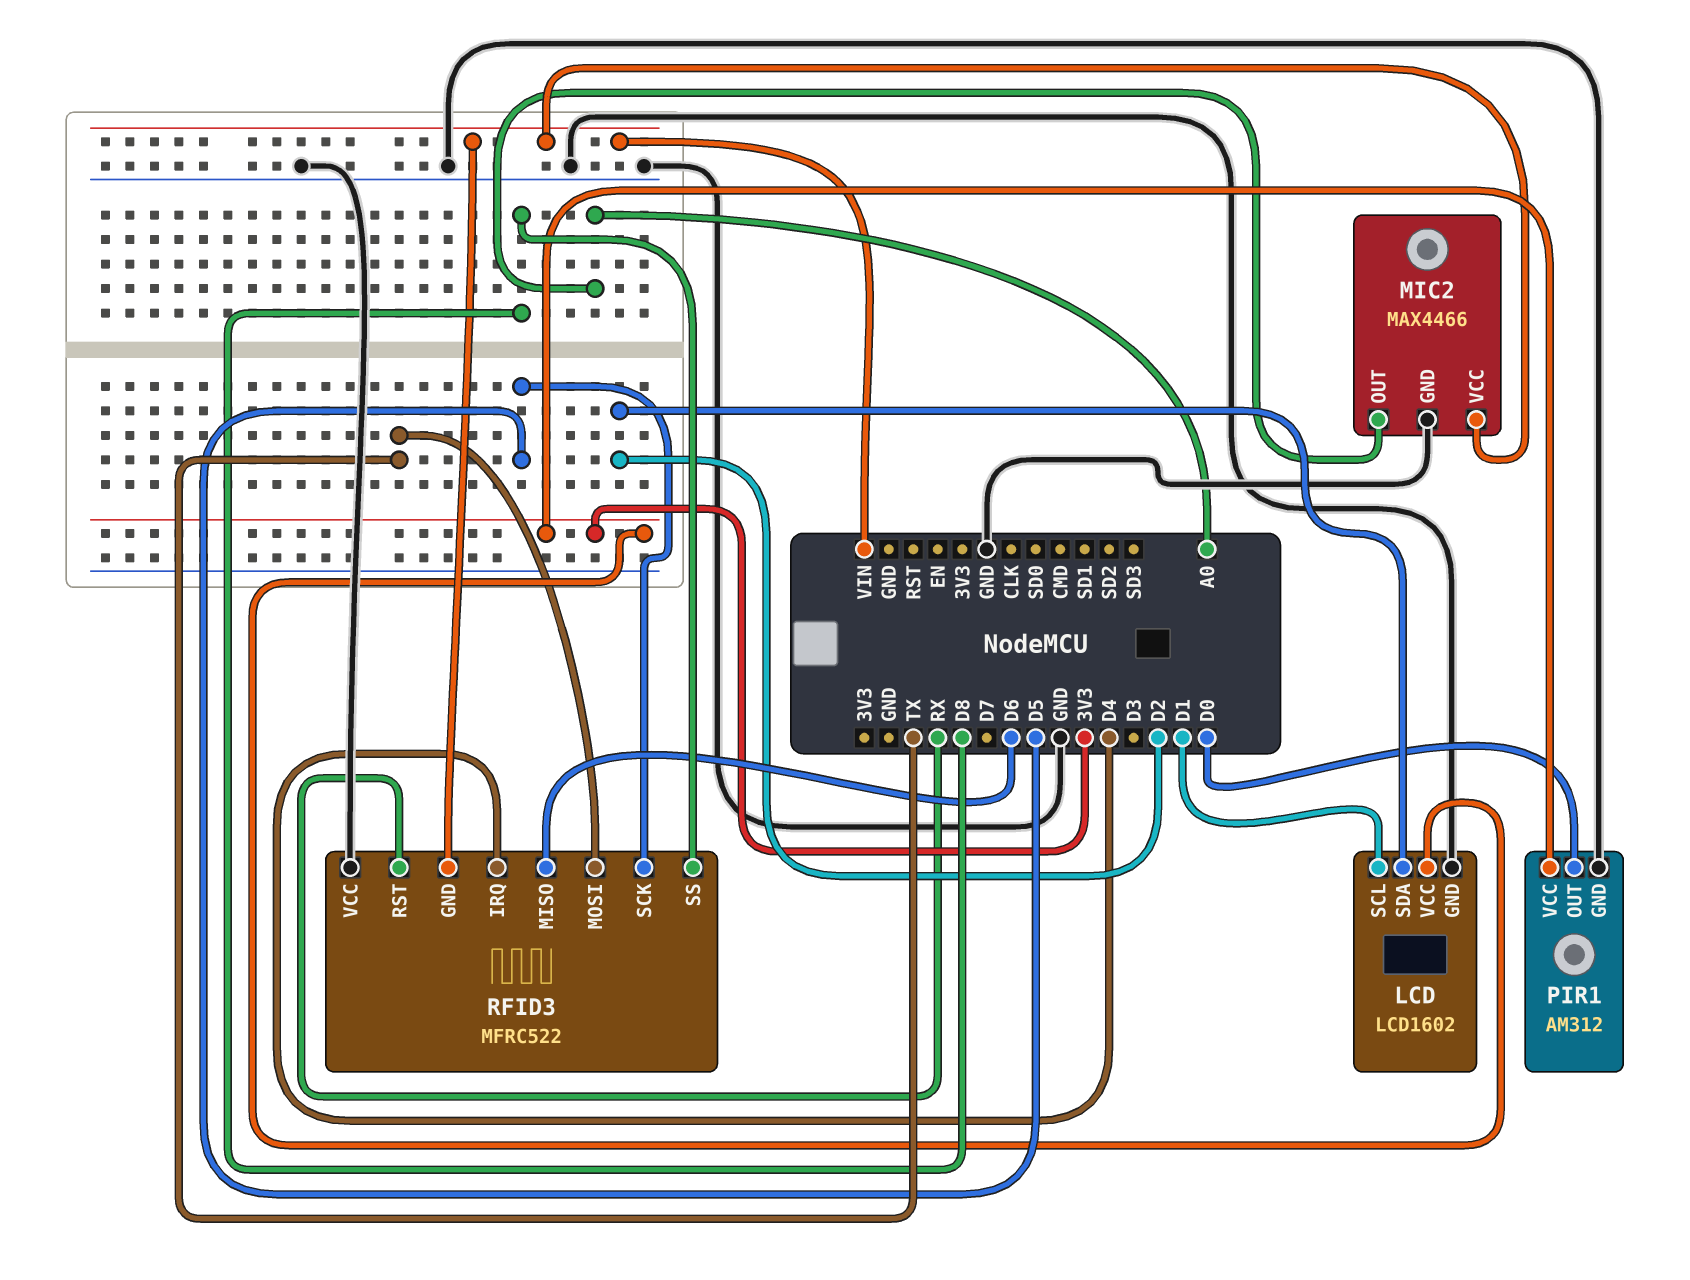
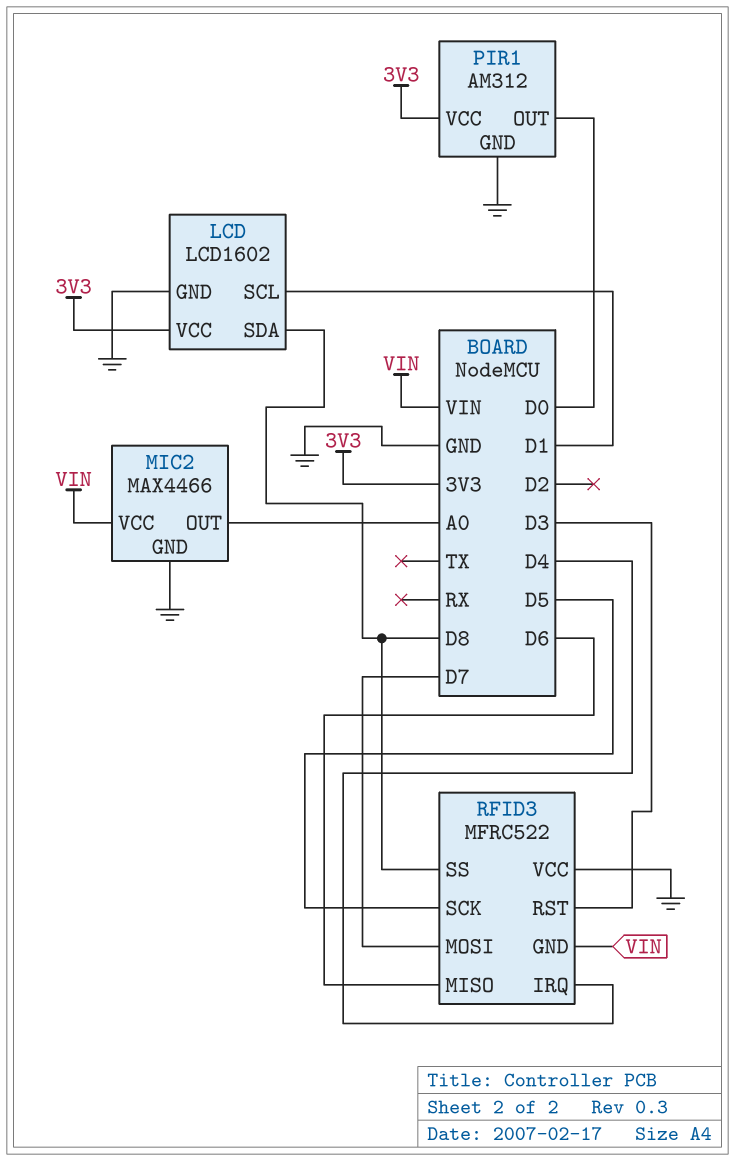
LCD pin SDA: D2 -> D8
RFID3 pin MOSI: TX -> D7
RFID3 pin RST: RX -> D3

